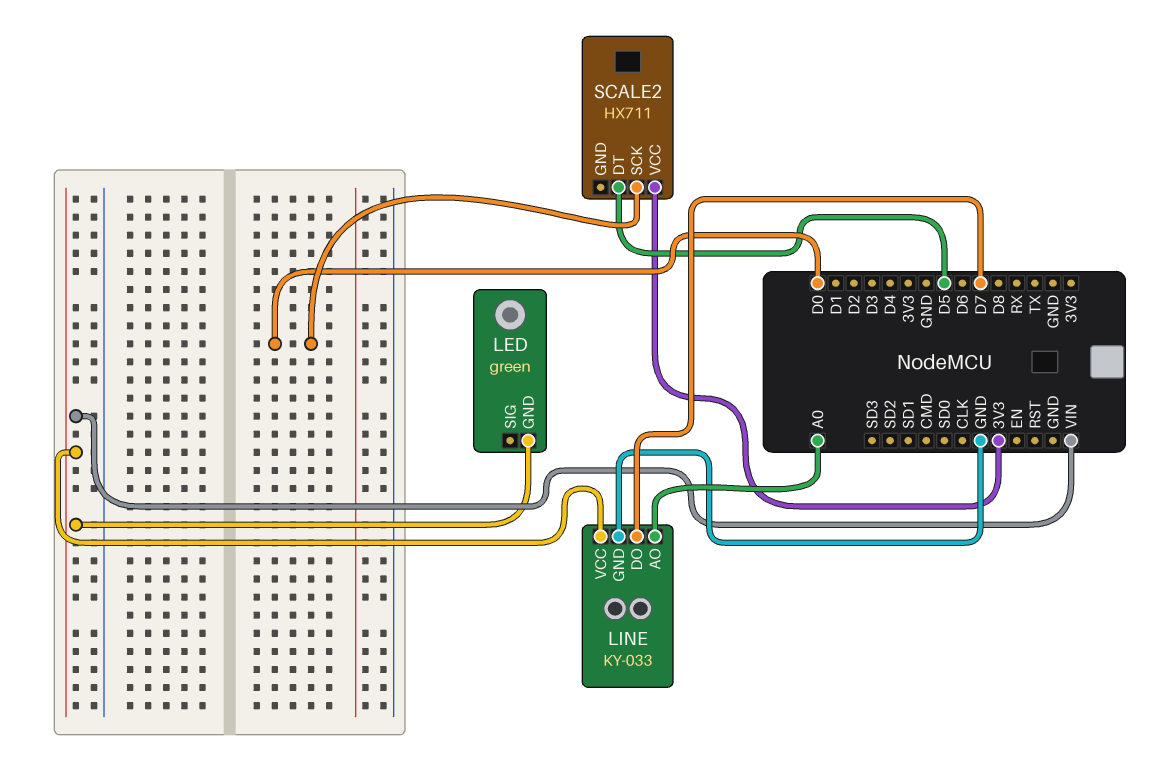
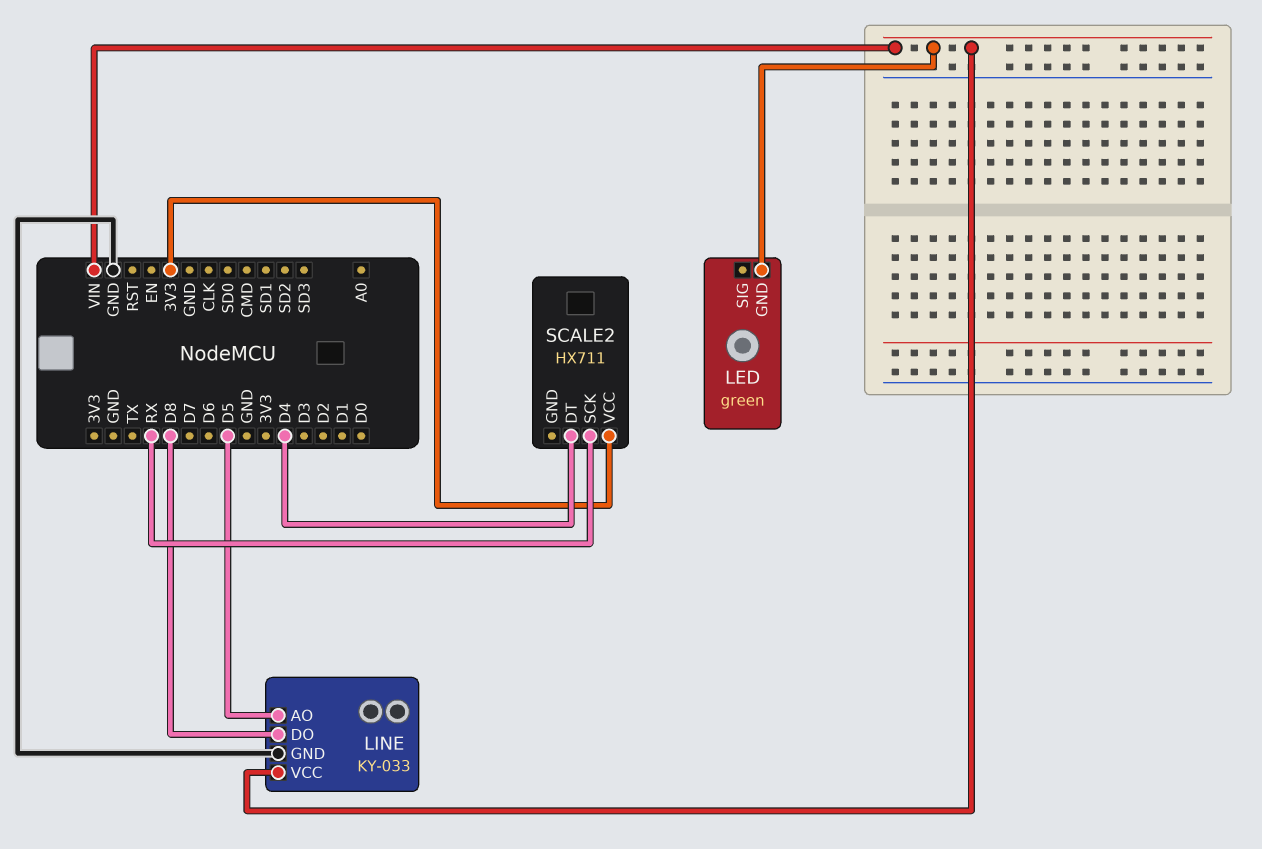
LINE pin AO: A0 -> D5
LINE pin DO: D7 -> D8
SCALE2 pin DT: D5 -> D4
SCALE2 pin SCK: D0 -> RX

